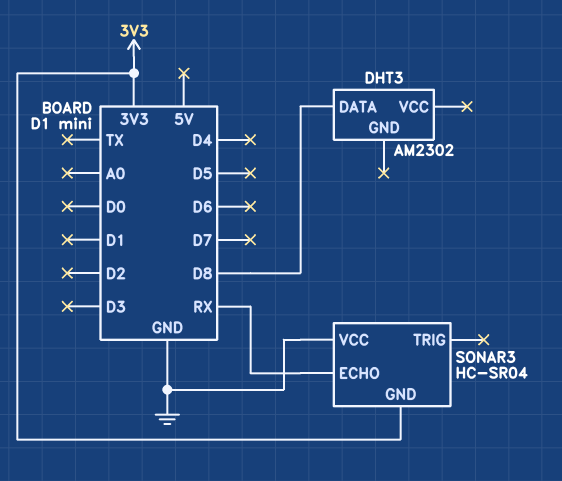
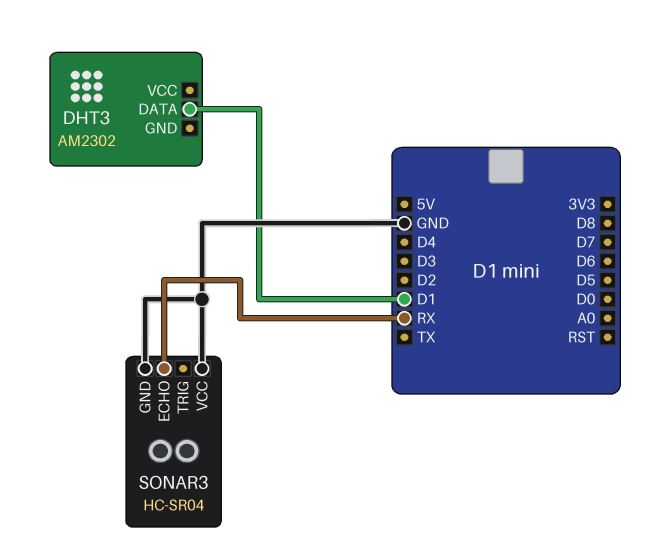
DHT3 pin DATA: D8 -> D1
SONAR3 pin GND: 3V3 -> GND

